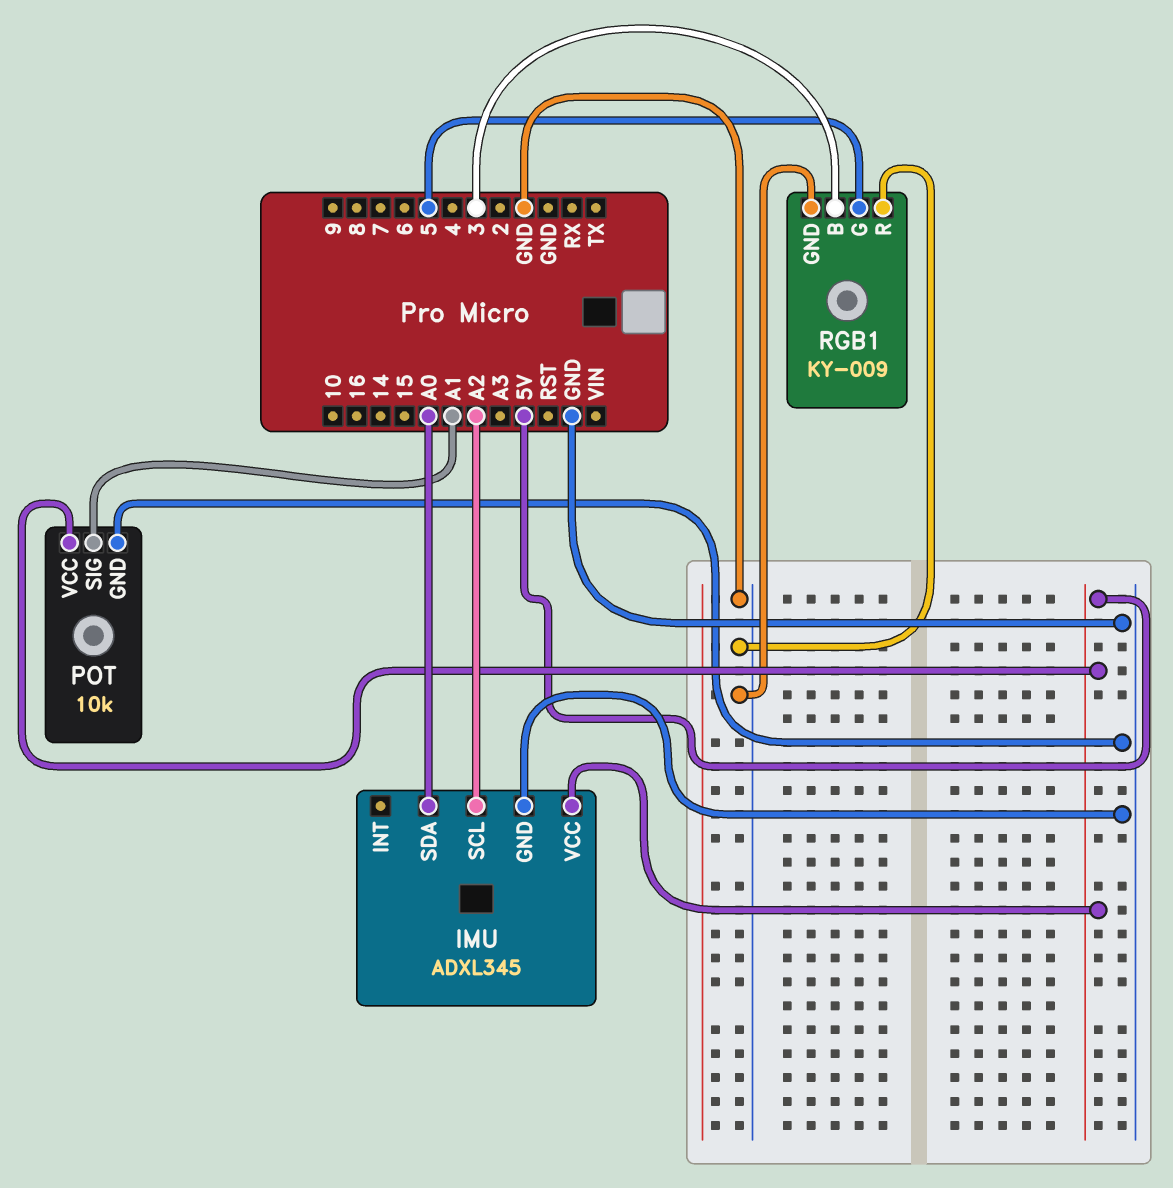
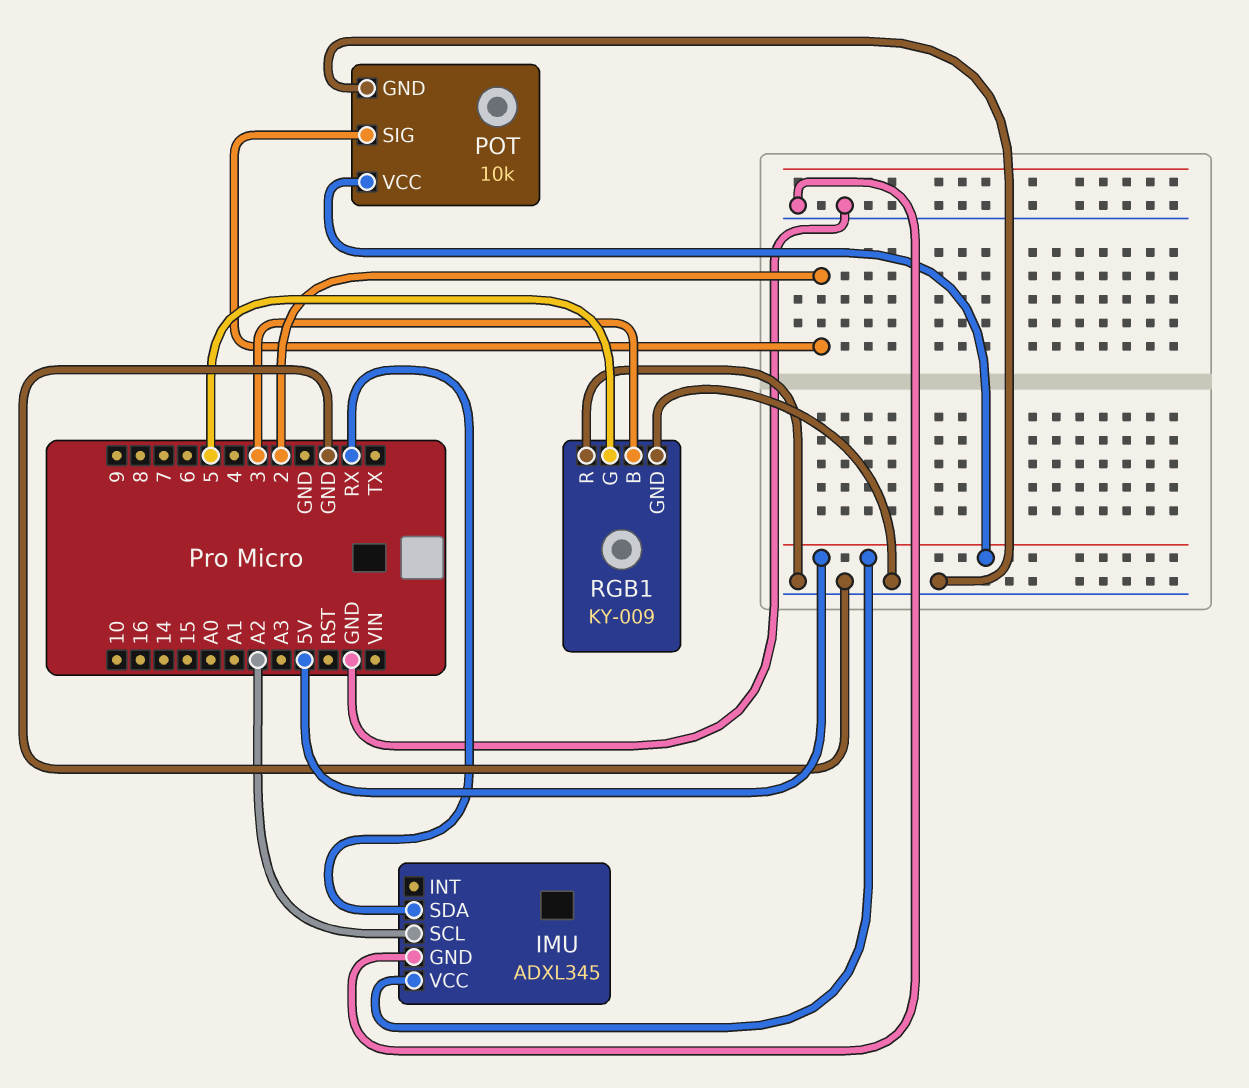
IMU pin SDA: A0 -> RX
POT pin SIG: A1 -> 2

